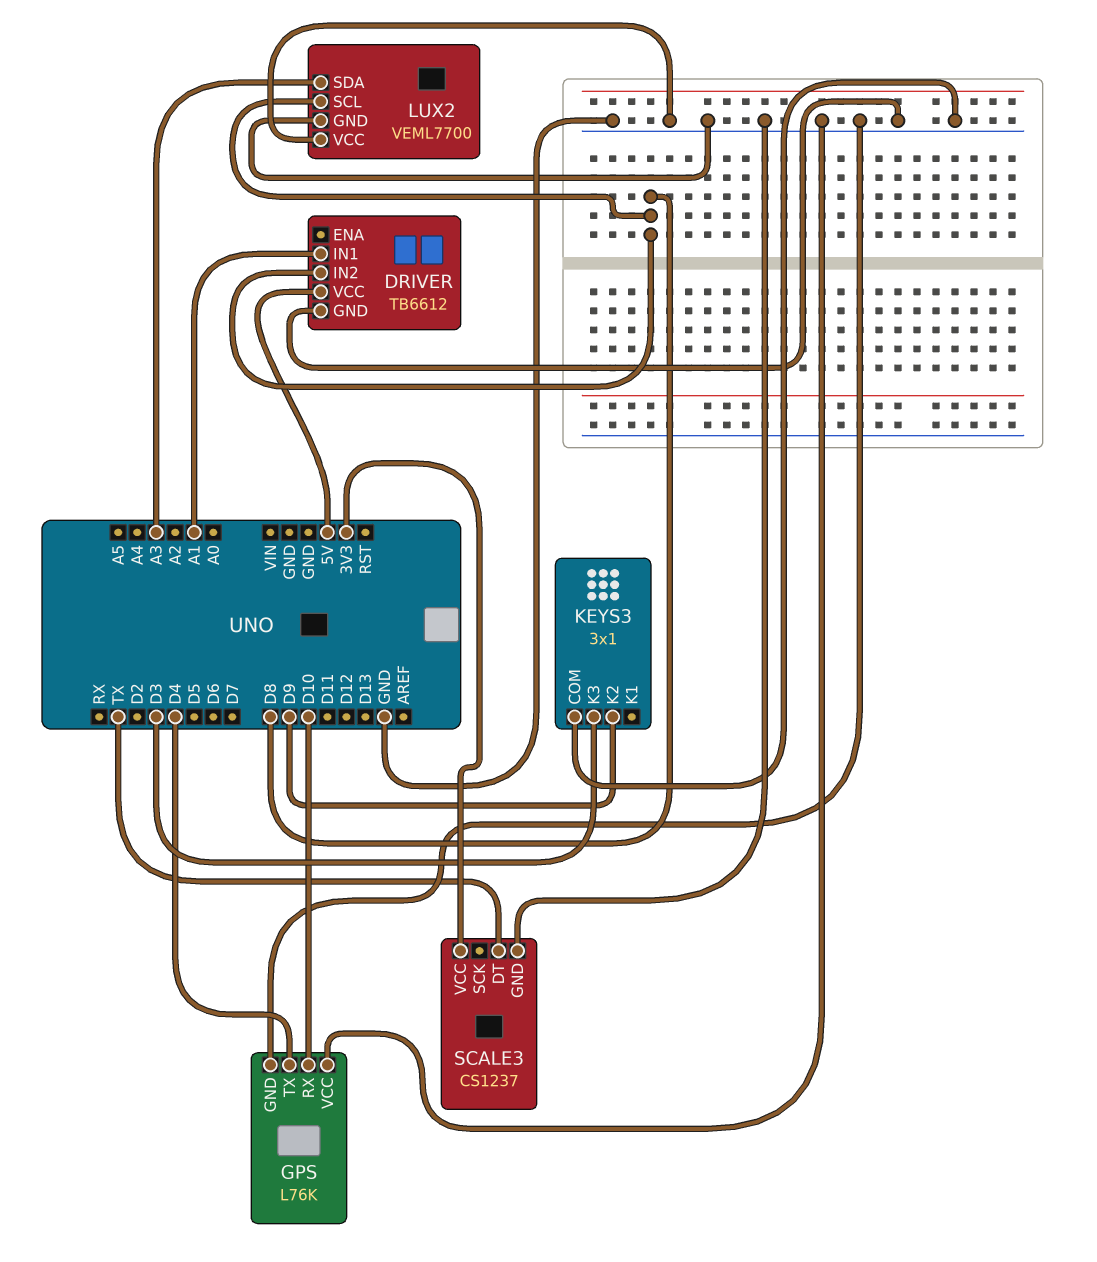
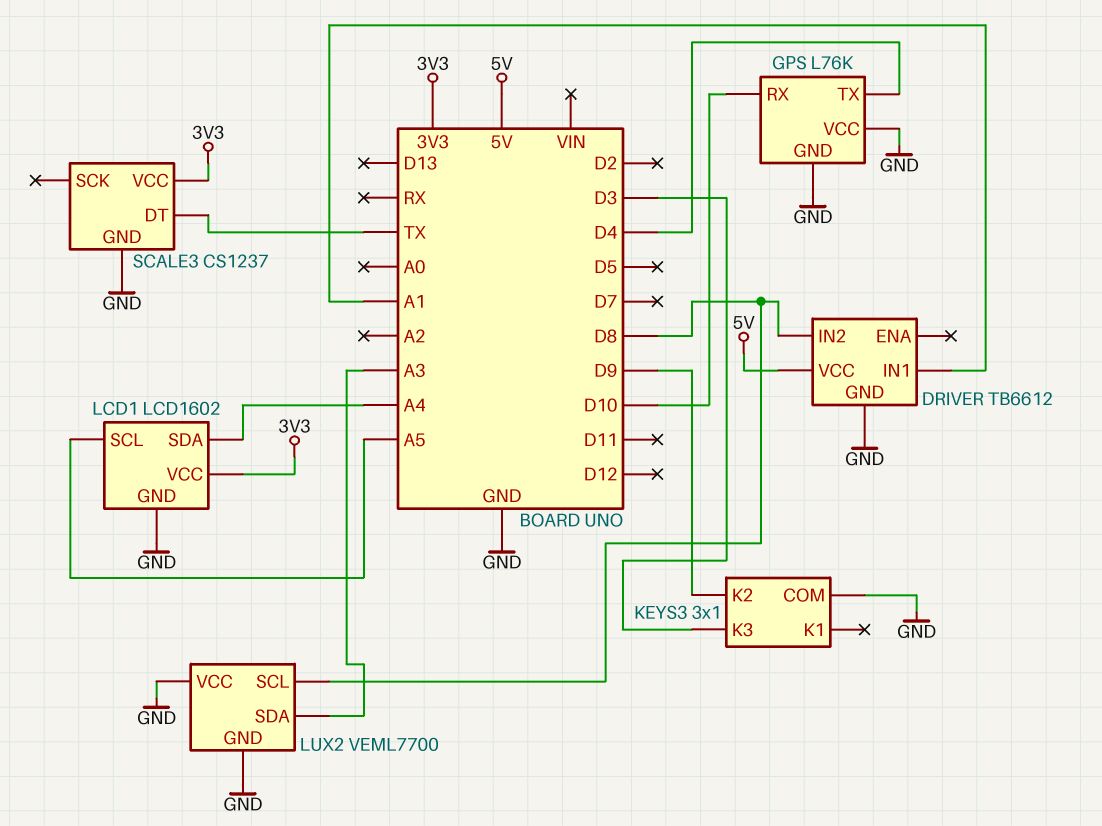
LCD1: none -> LCD1602
LCD1 pin GND: none -> GND
LCD1 pin SCL: none -> A5
LCD1 pin SDA: none -> A4
LCD1 pin VCC: none -> 3V3

